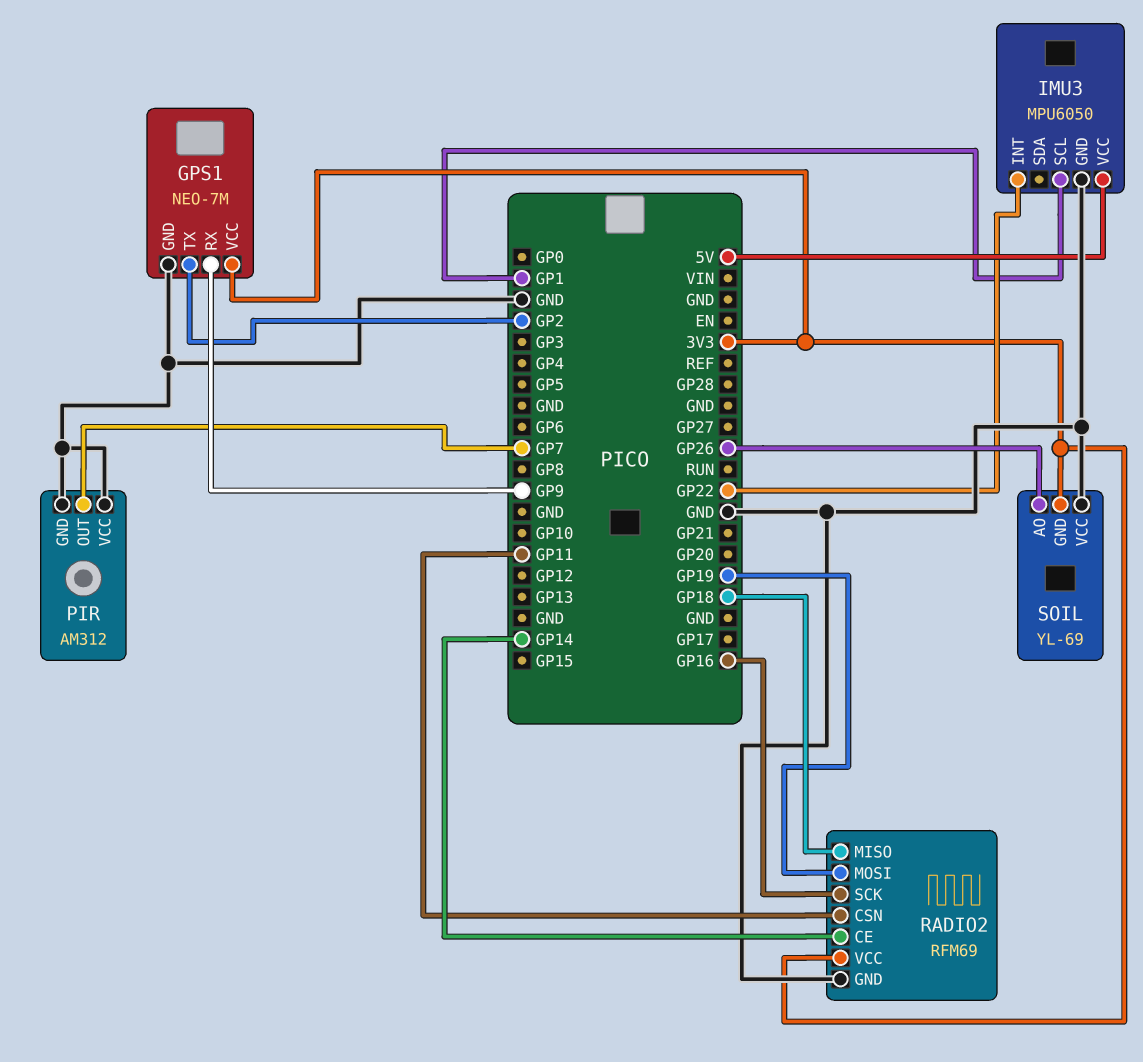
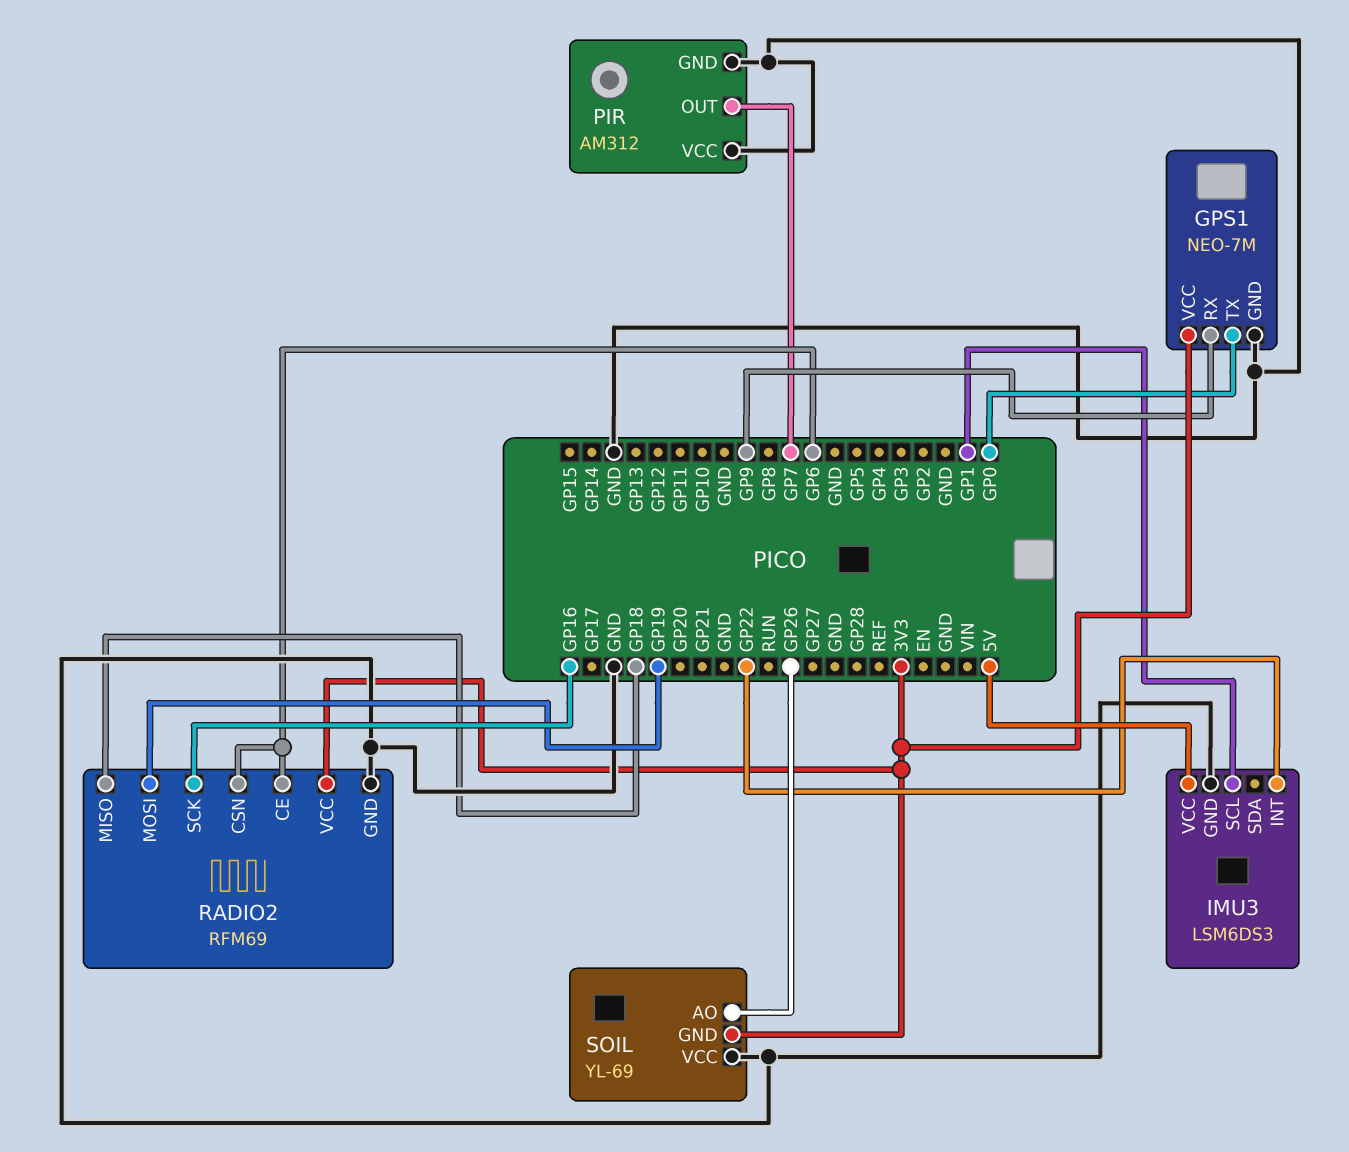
GPS1 pin TX: GP2 -> GP0
IMU3: MPU6050 -> LSM6DS3
RADIO2 pin CE: GP14 -> GP6
RADIO2 pin CSN: GP11 -> GP6

